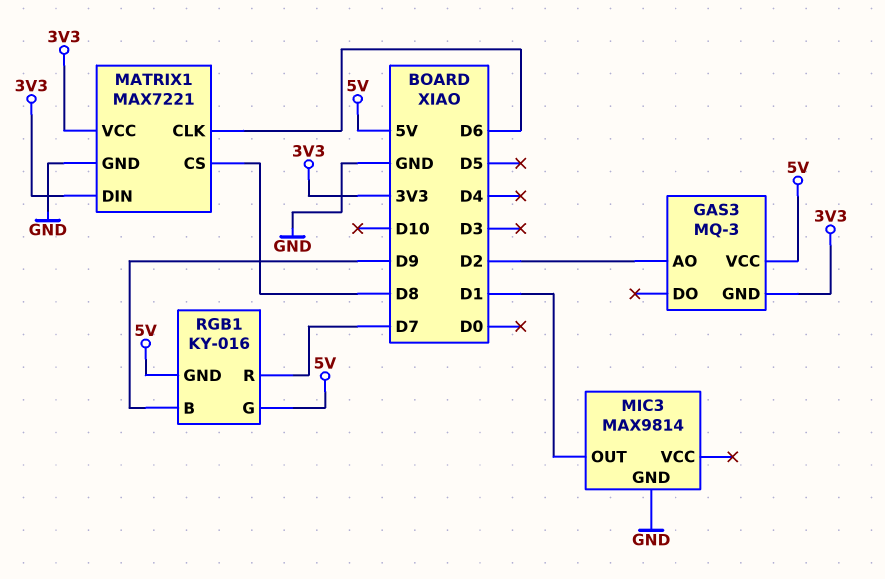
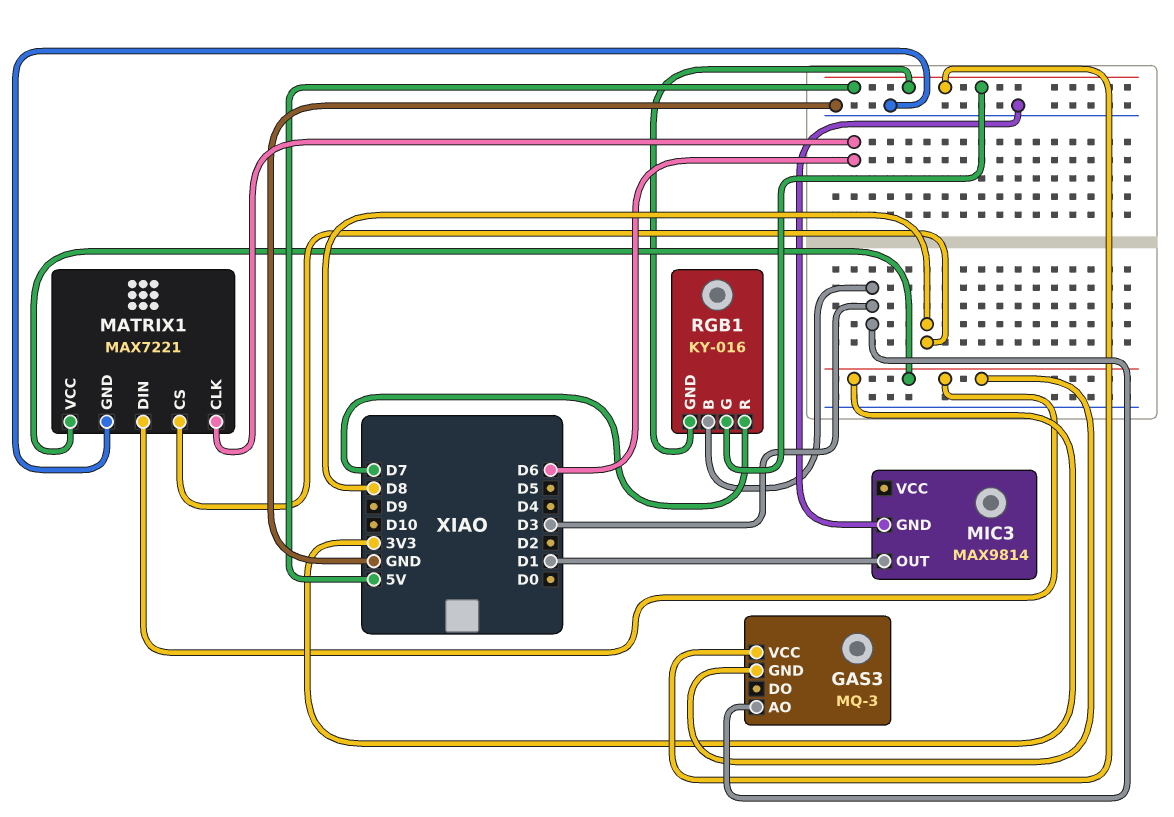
GAS3 pin AO: D2 -> D3
RGB1 pin B: D9 -> D3

